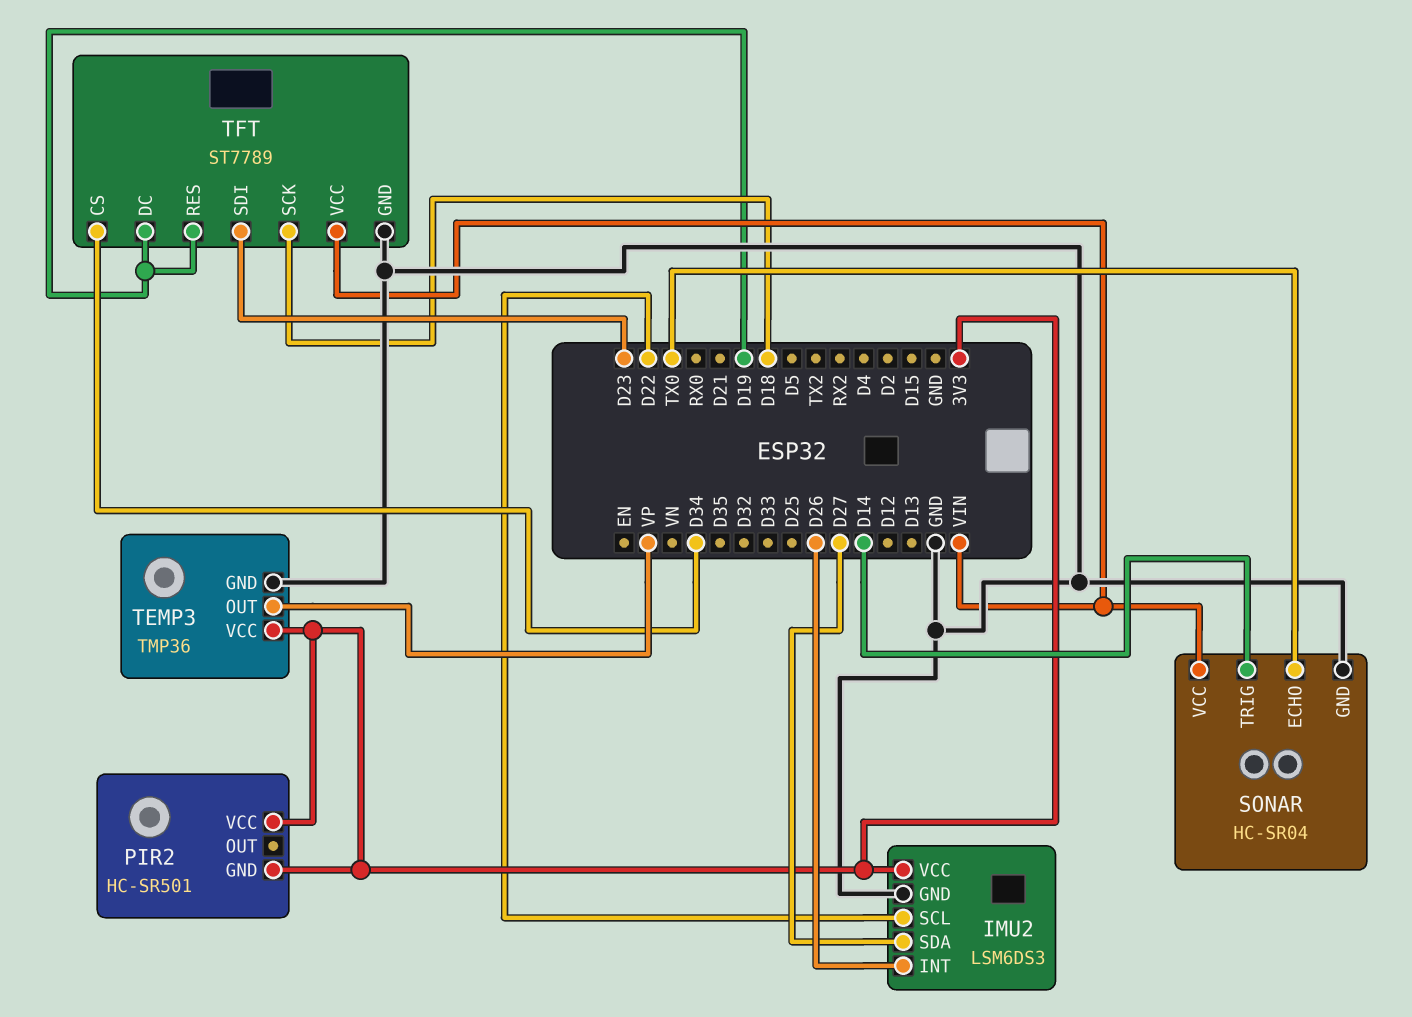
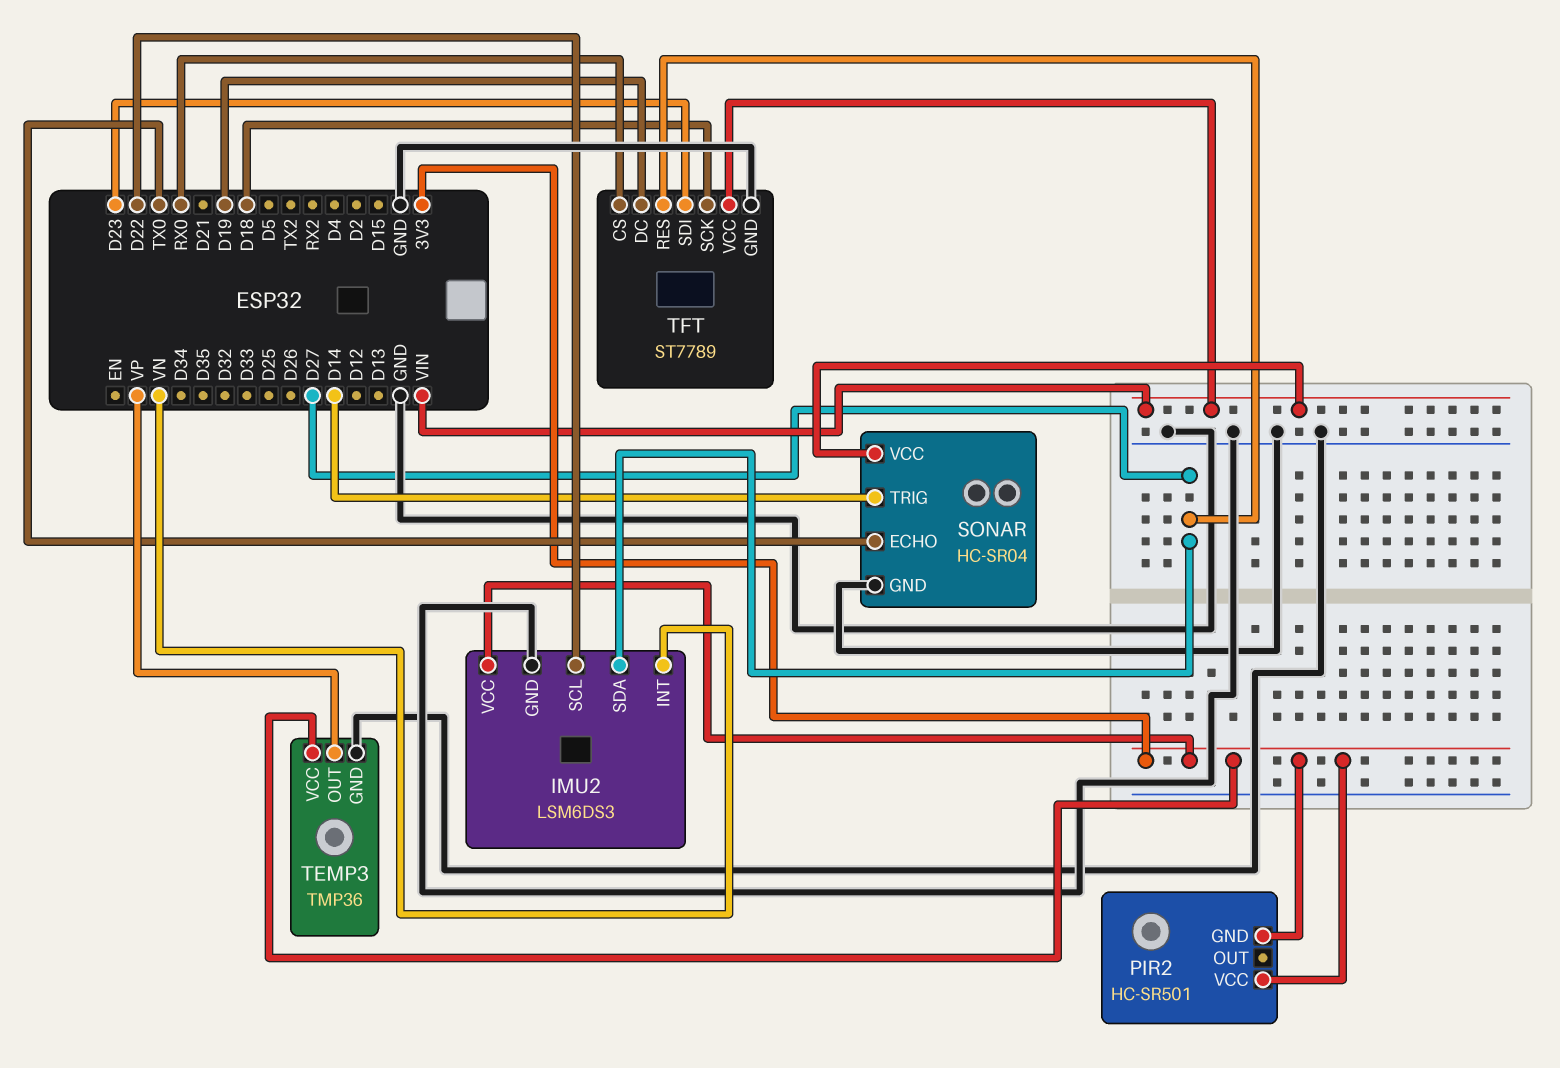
IMU2 pin INT: D26 -> VN
TFT pin CS: D34 -> RX0
TFT pin RES: D19 -> D27

